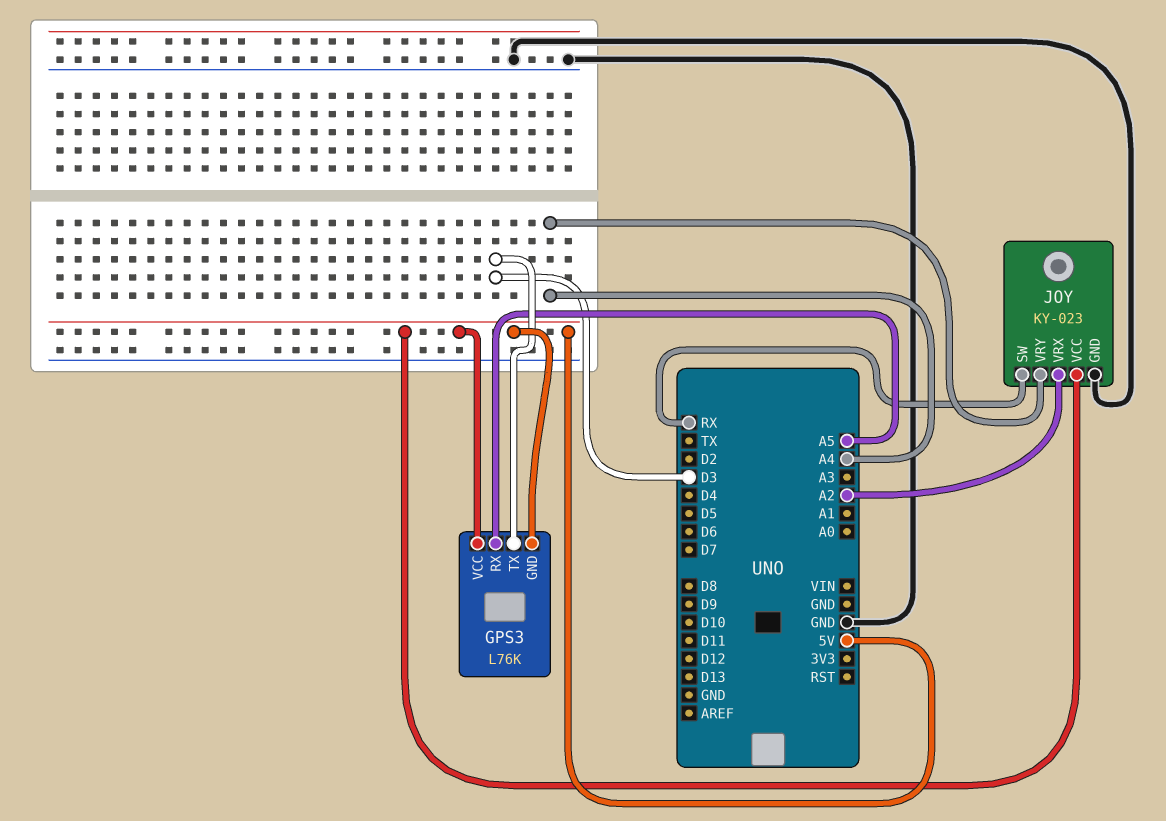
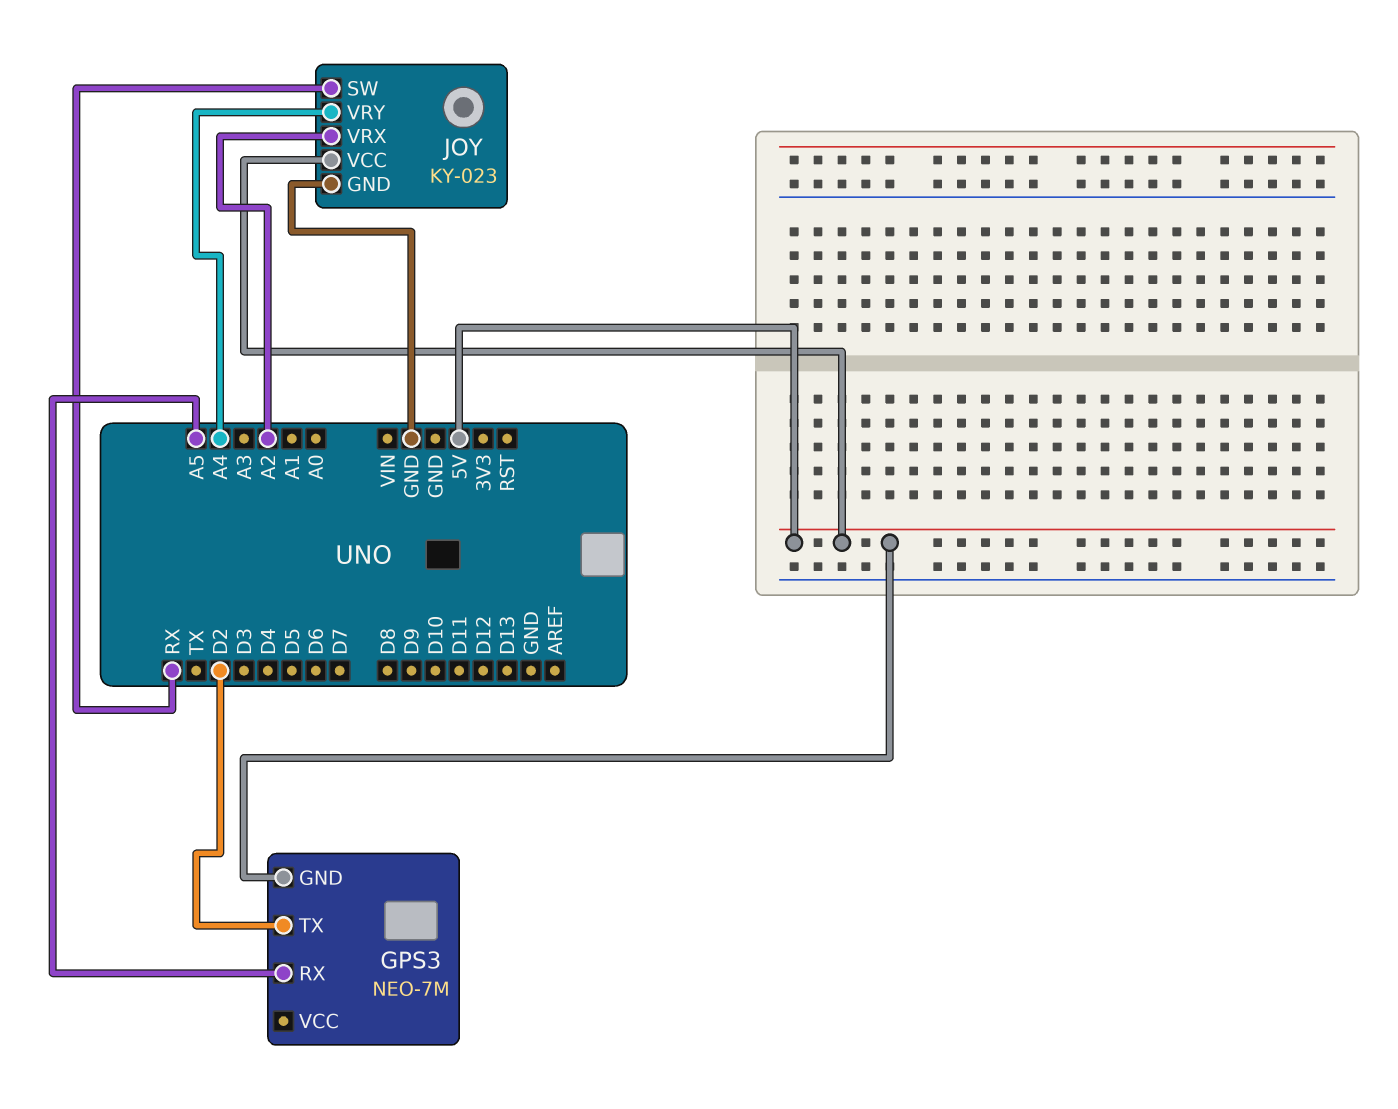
GPS3: L76K -> NEO-7M
GPS3 pin TX: D3 -> D2
GPS3 pin VCC: 5V -> none

